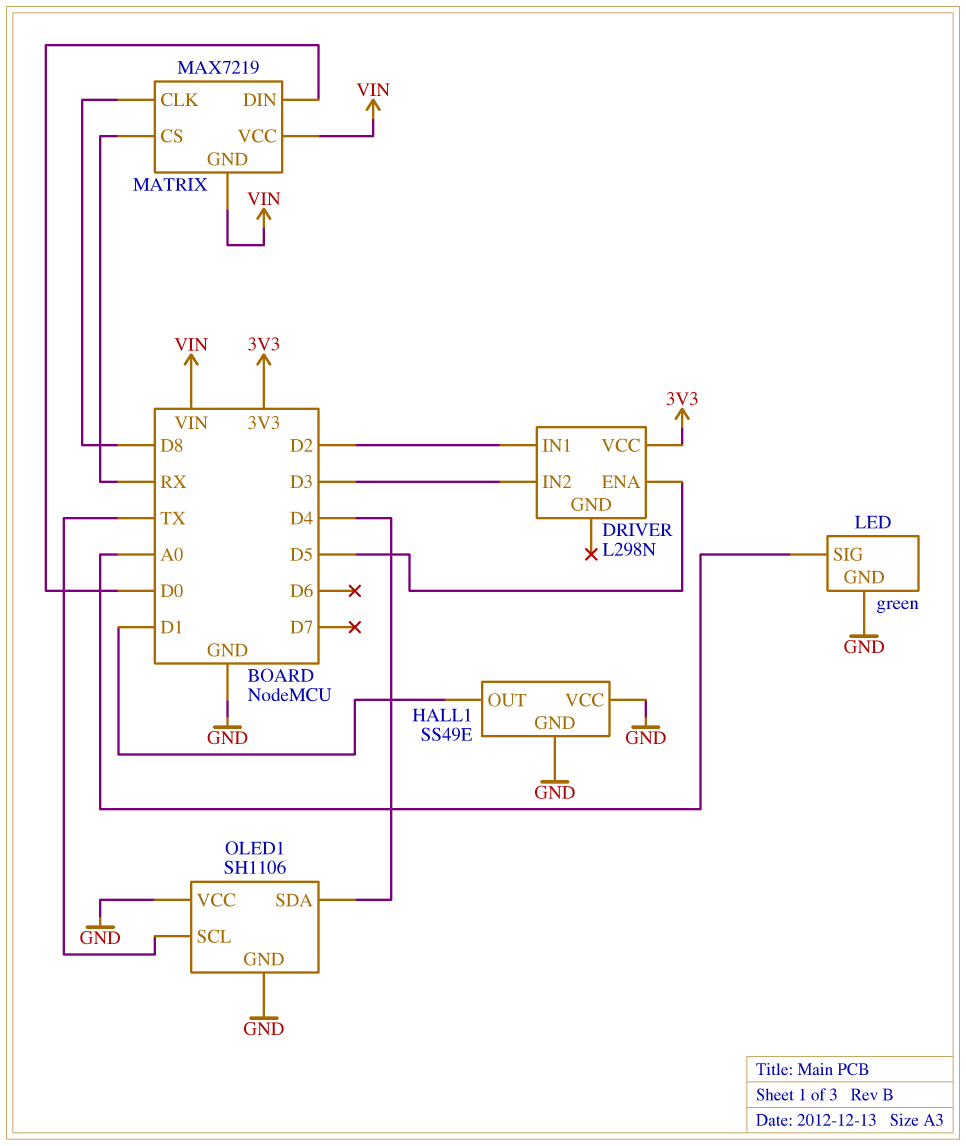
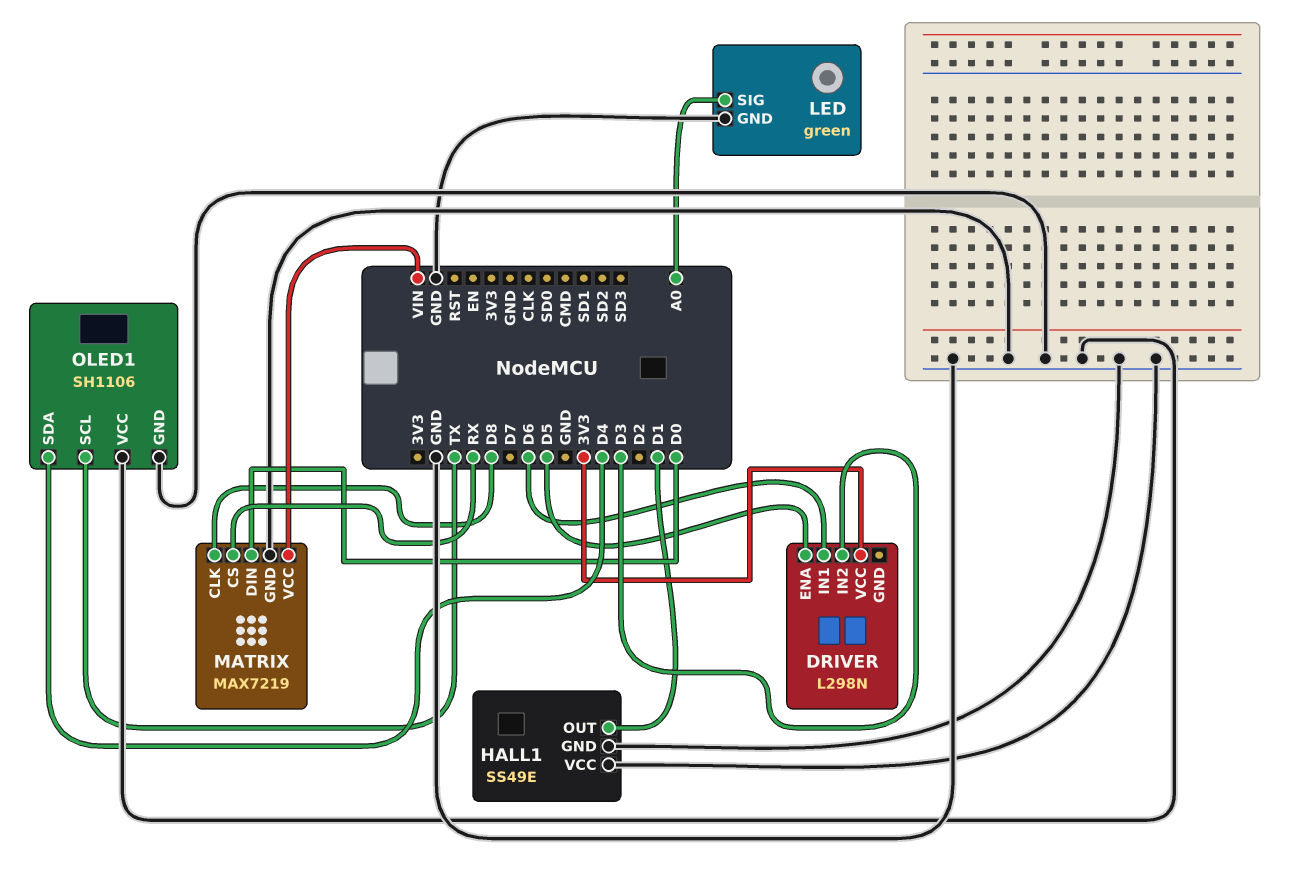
DRIVER pin IN1: D2 -> D6
MATRIX pin GND: VIN -> GND

